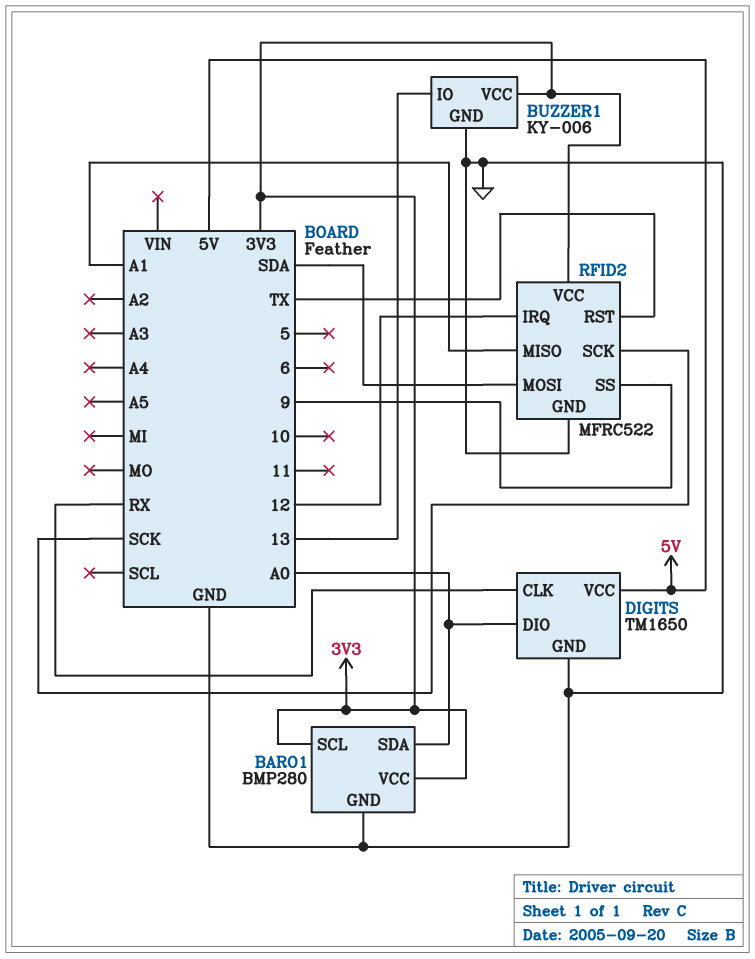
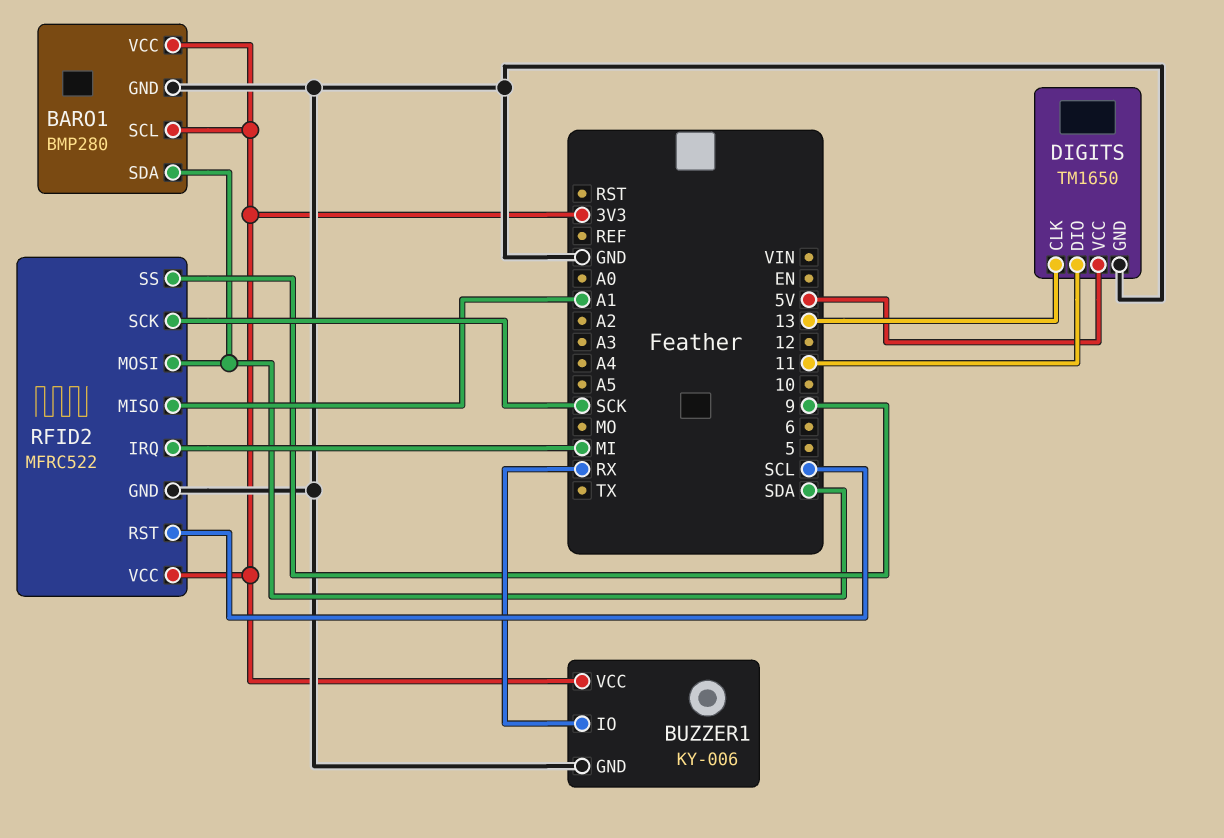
BARO1 pin SDA: A0 -> SDA
BUZZER1 pin IO: 13 -> RX
DIGITS pin CLK: RX -> 13
DIGITS pin DIO: A0 -> 11
RFID2 pin IRQ: 12 -> MI
RFID2 pin RST: TX -> SCL

